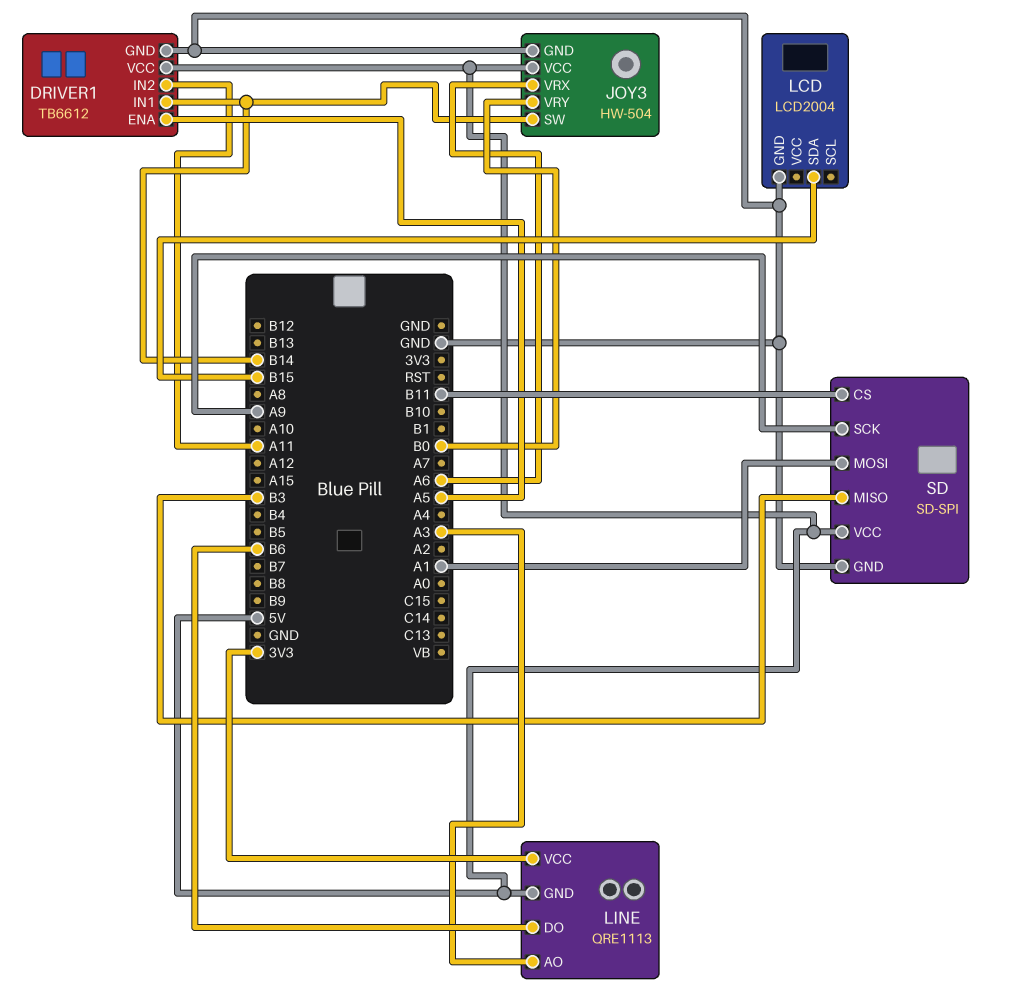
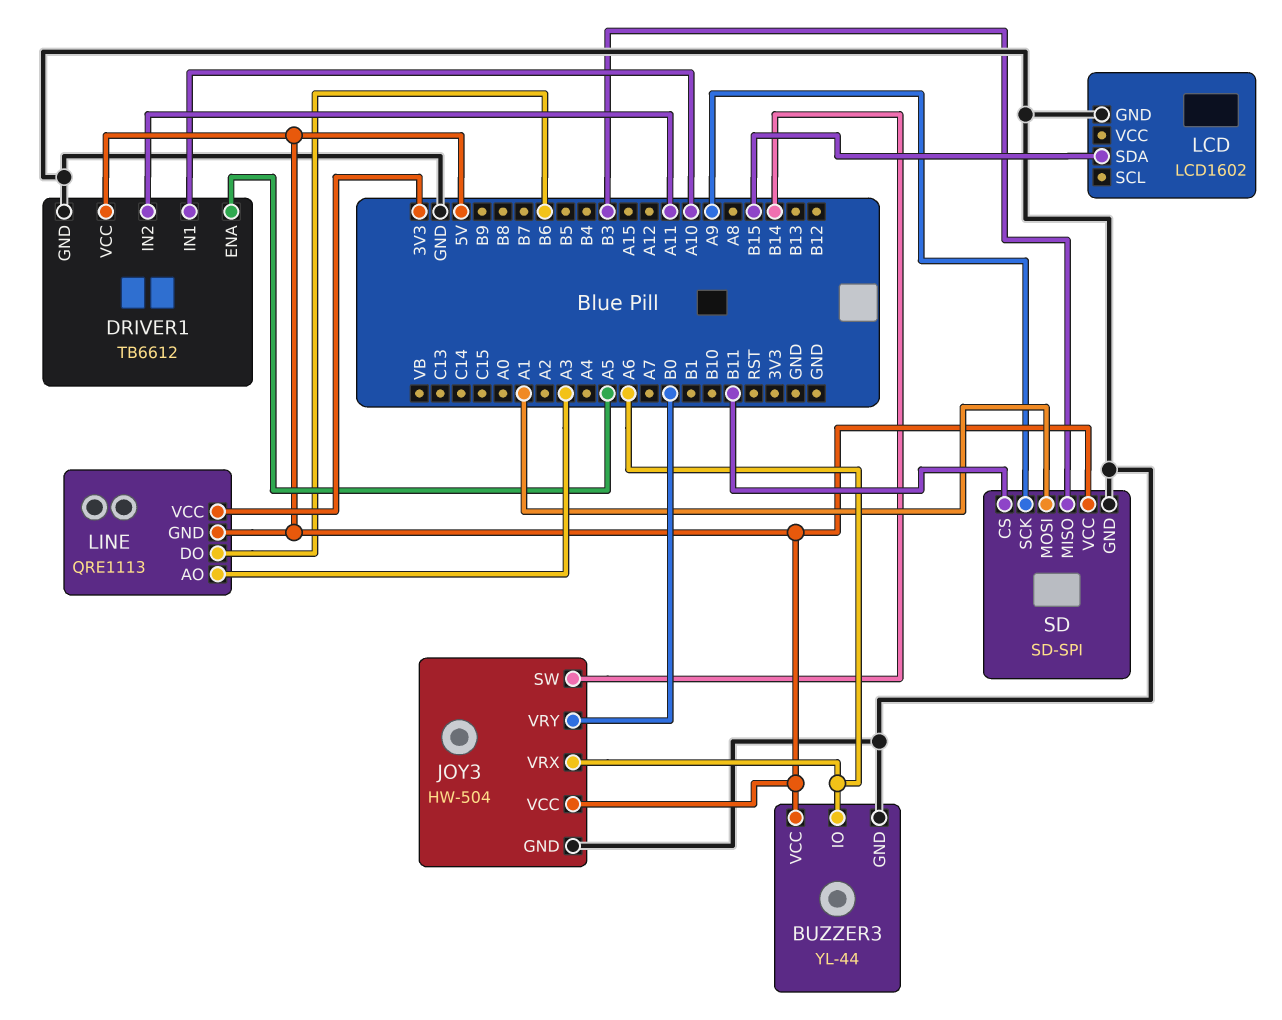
BUZZER3: none -> YL-44
BUZZER3 pin GND: none -> GND
BUZZER3 pin IO: none -> A6
BUZZER3 pin VCC: none -> 5V
DRIVER1 pin IN1: B14 -> A10
LCD: LCD2004 -> LCD1602

